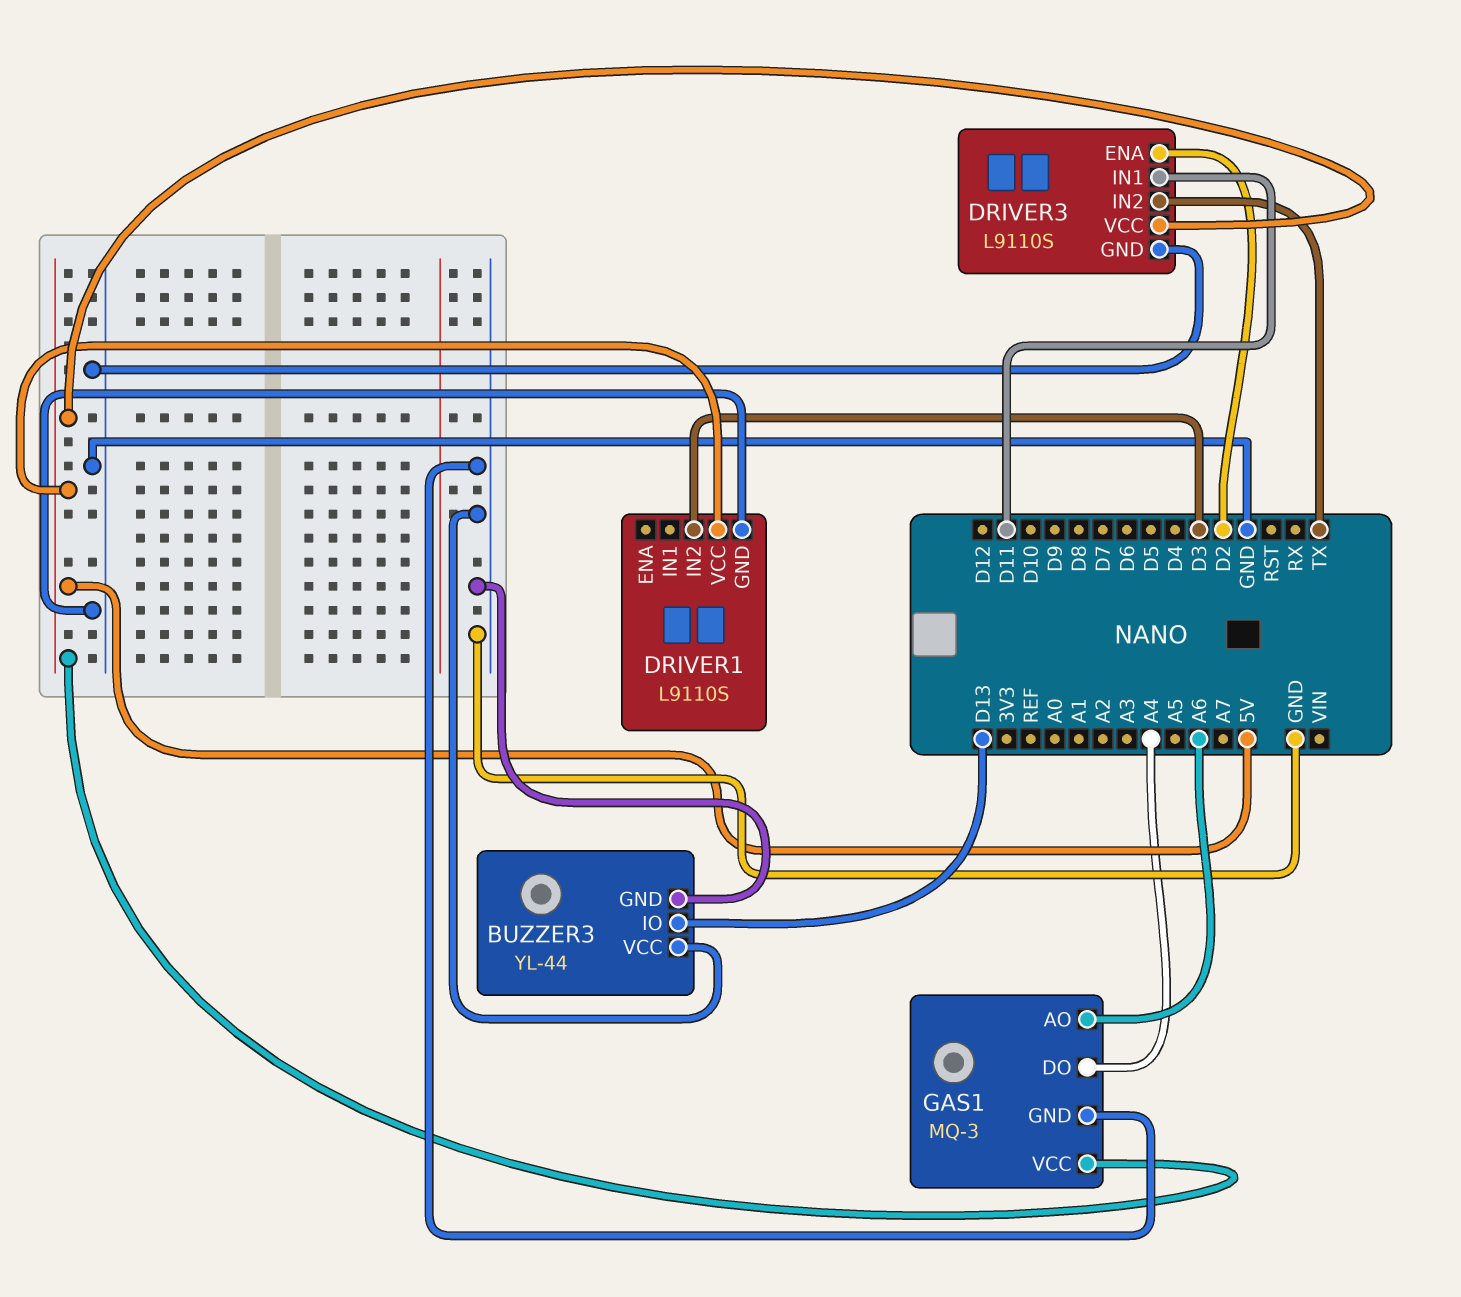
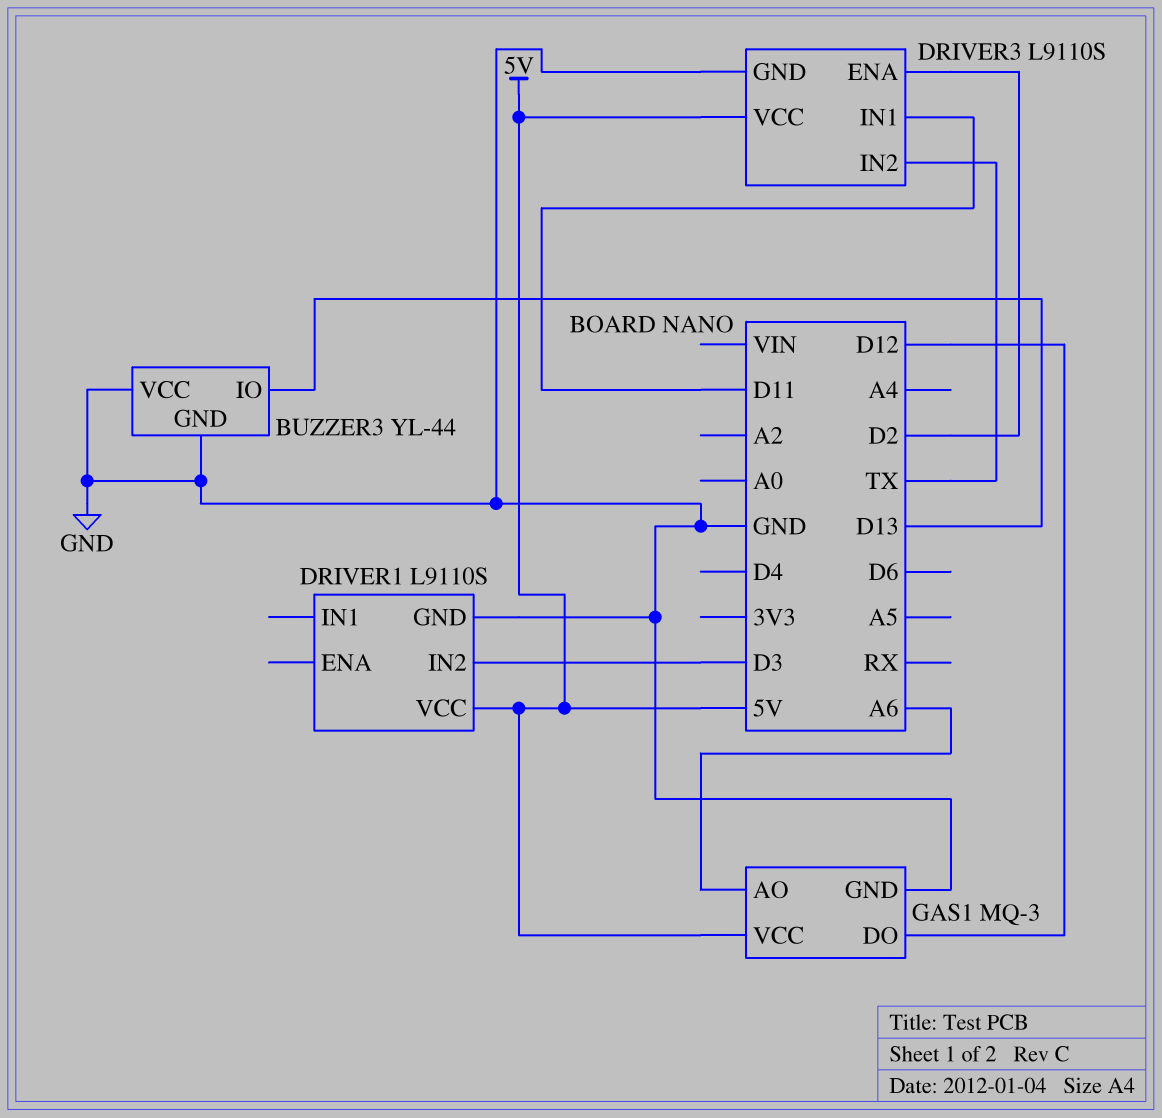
GAS1 pin DO: A4 -> D12

